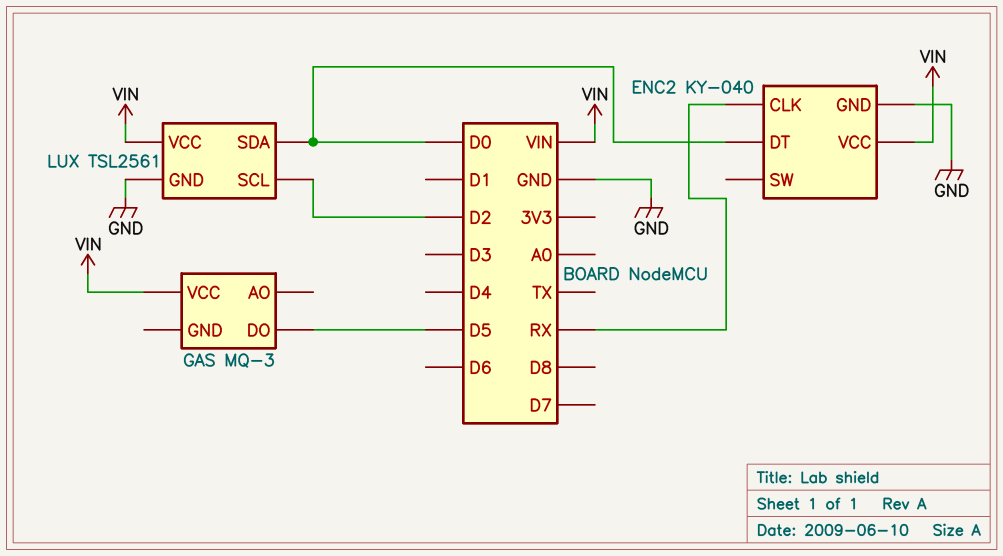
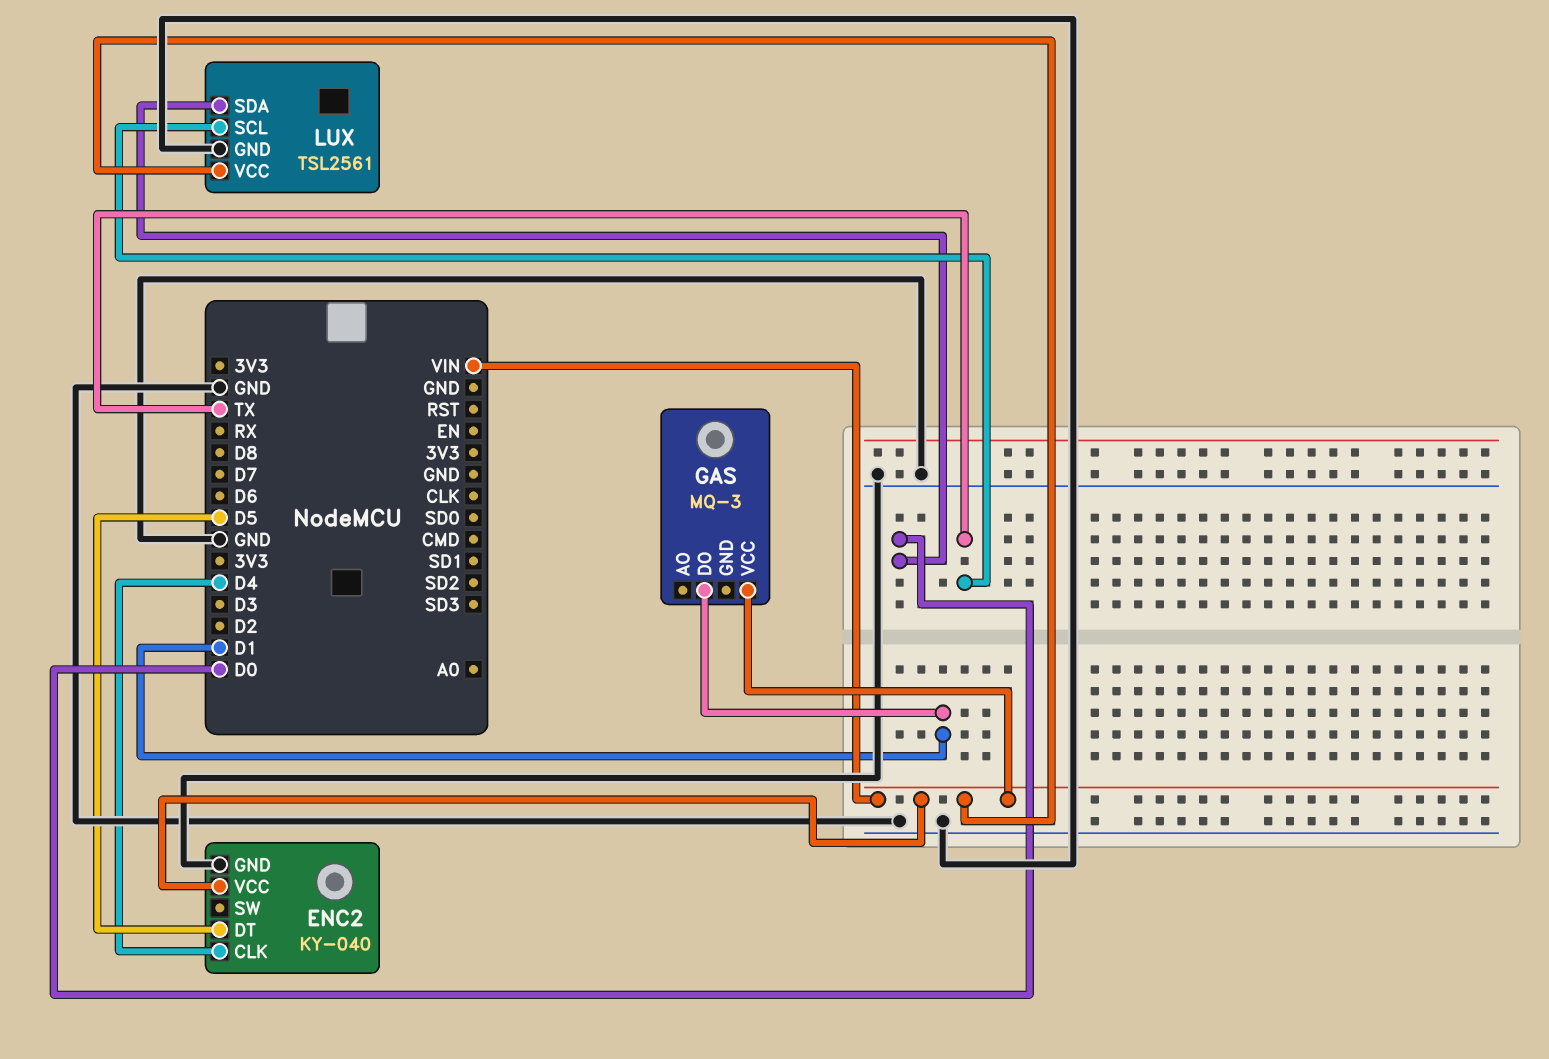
ENC2 pin CLK: RX -> D4
ENC2 pin DT: D0 -> D5
GAS pin DO: D5 -> D1
LUX pin SCL: D2 -> TX

